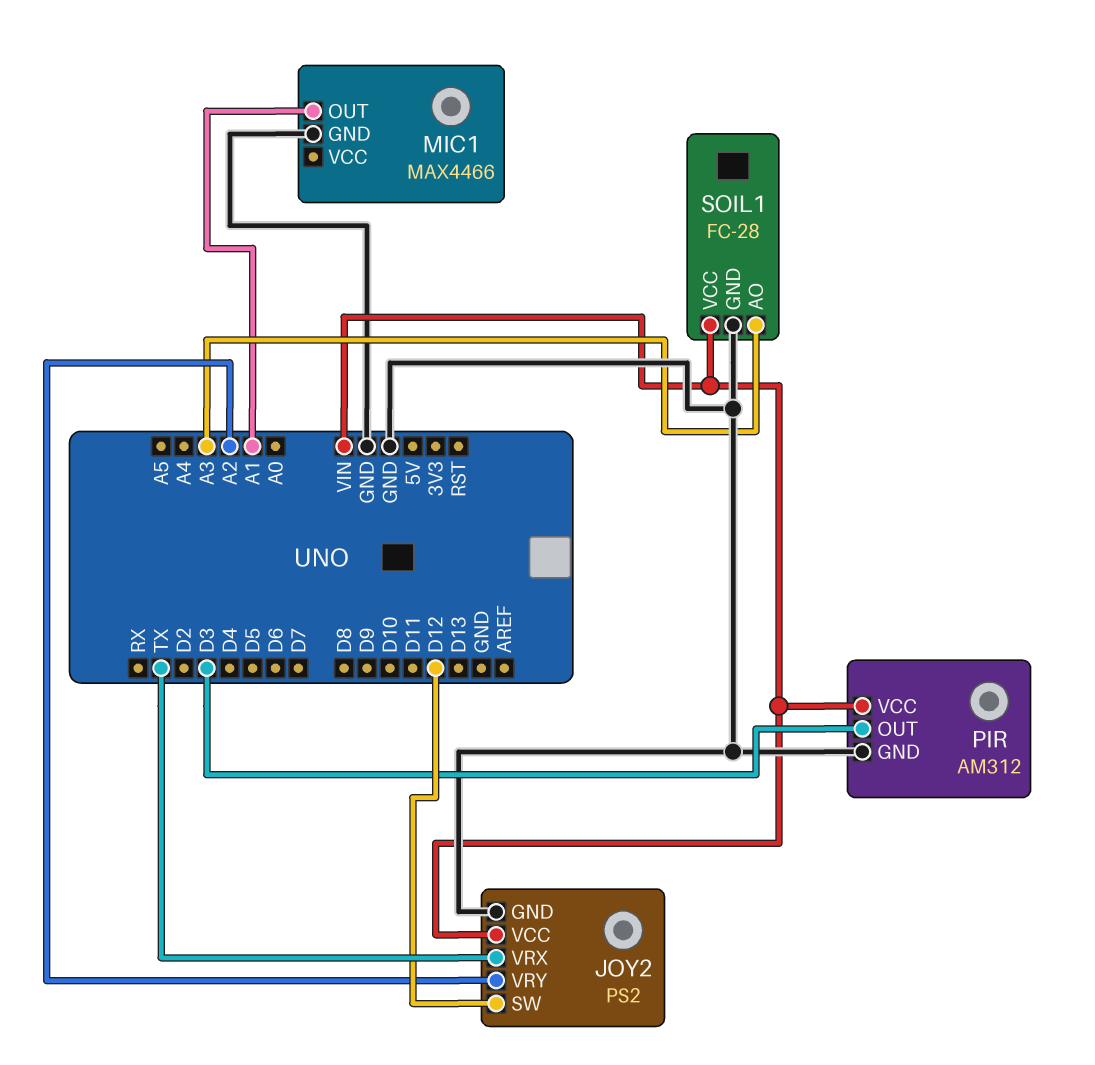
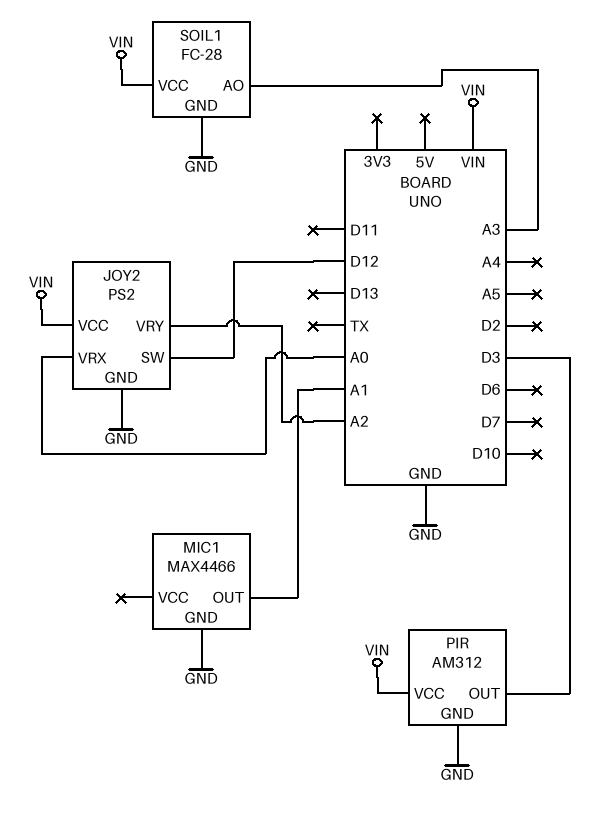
JOY2 pin VRX: TX -> A0

